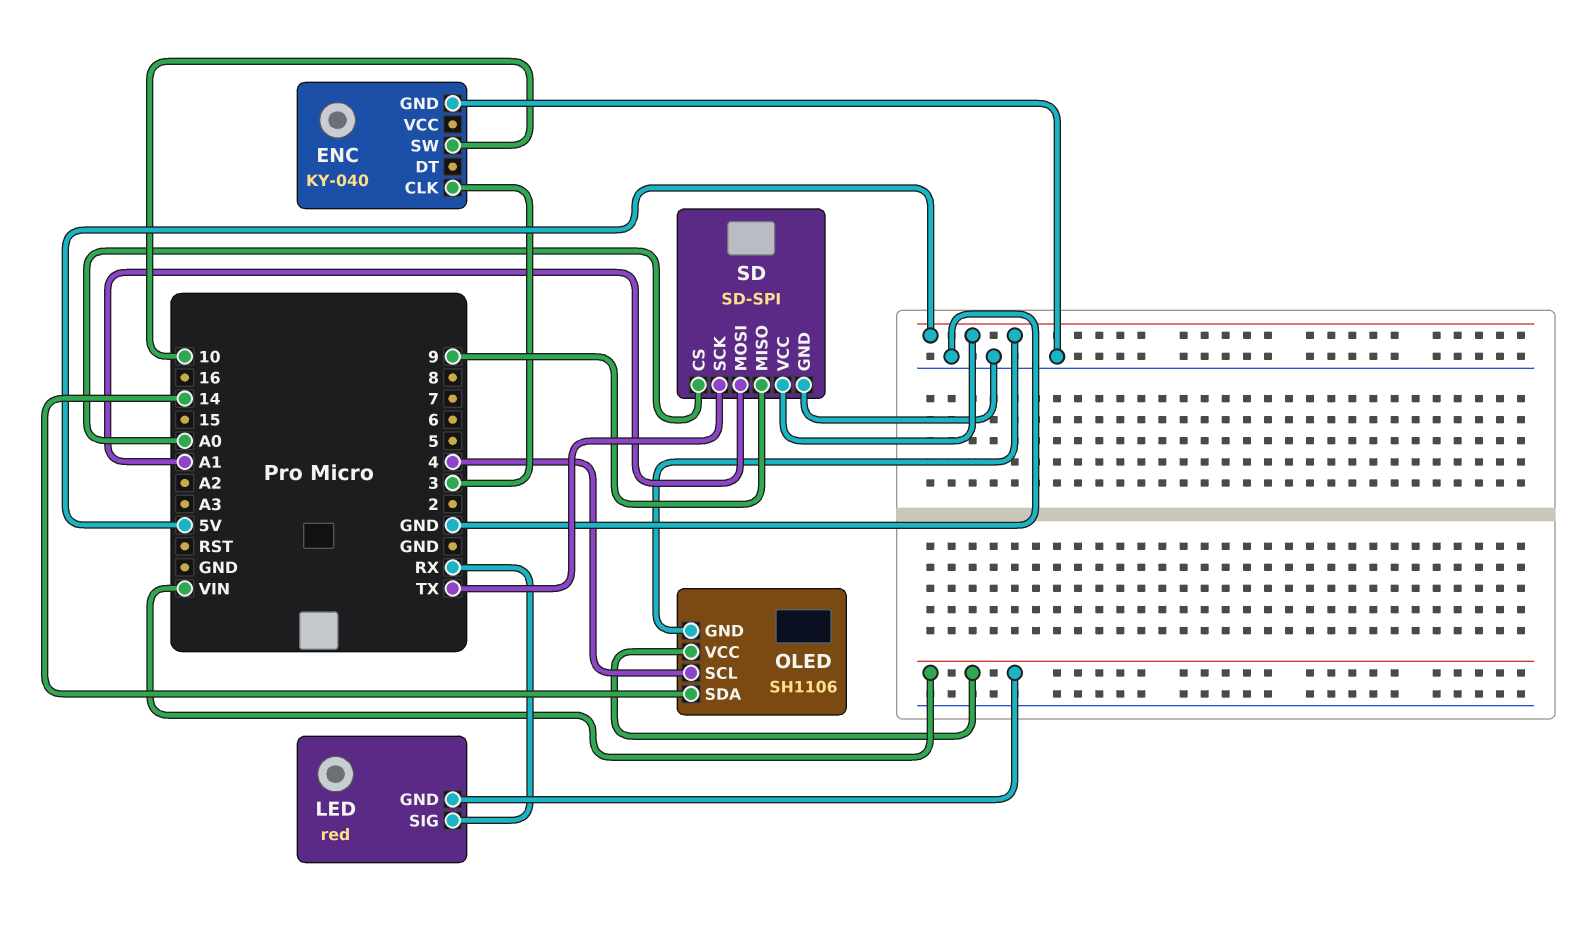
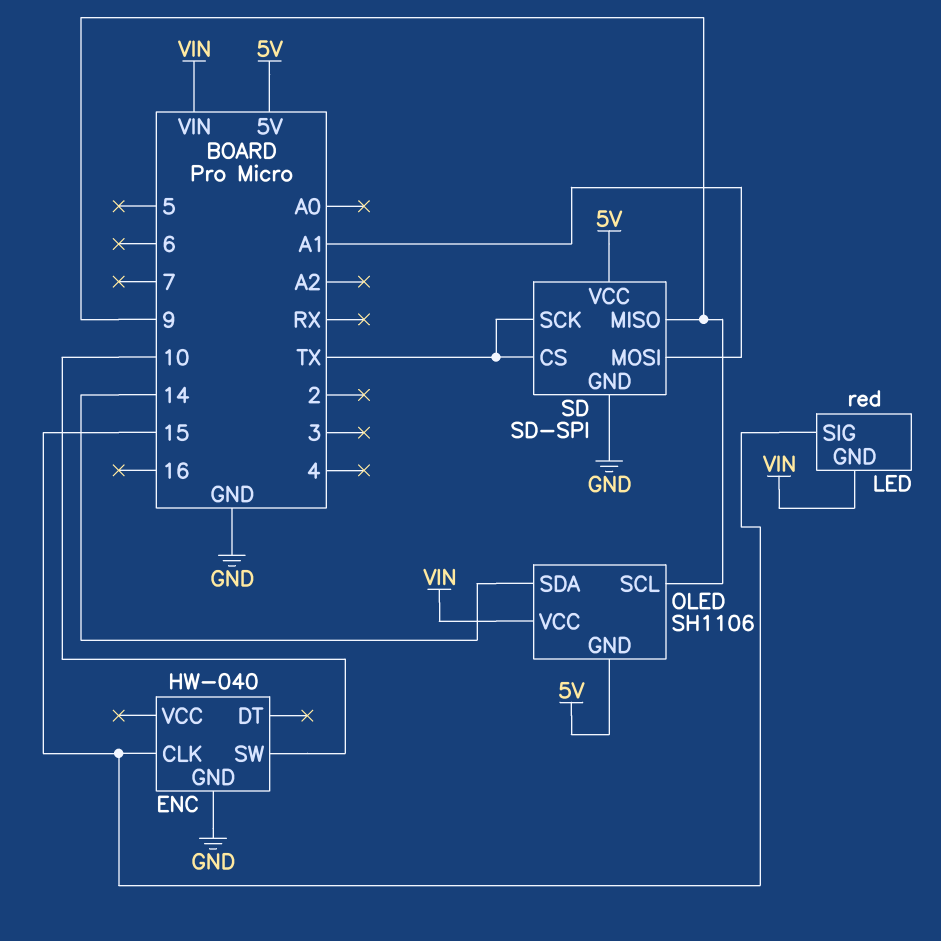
ENC: KY-040 -> HW-040
ENC pin CLK: 3 -> 15
LED pin SIG: RX -> 15
OLED pin SCL: 4 -> 9
SD pin CS: A0 -> TX

